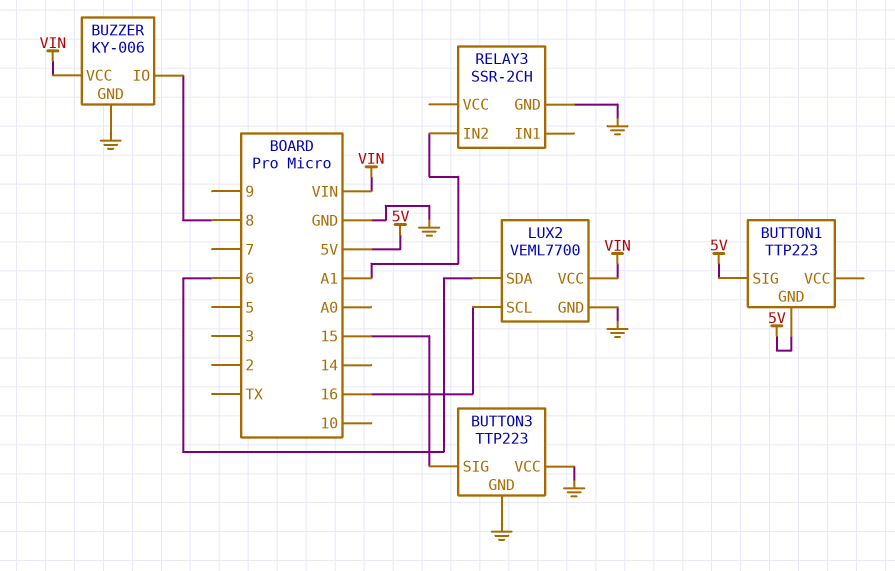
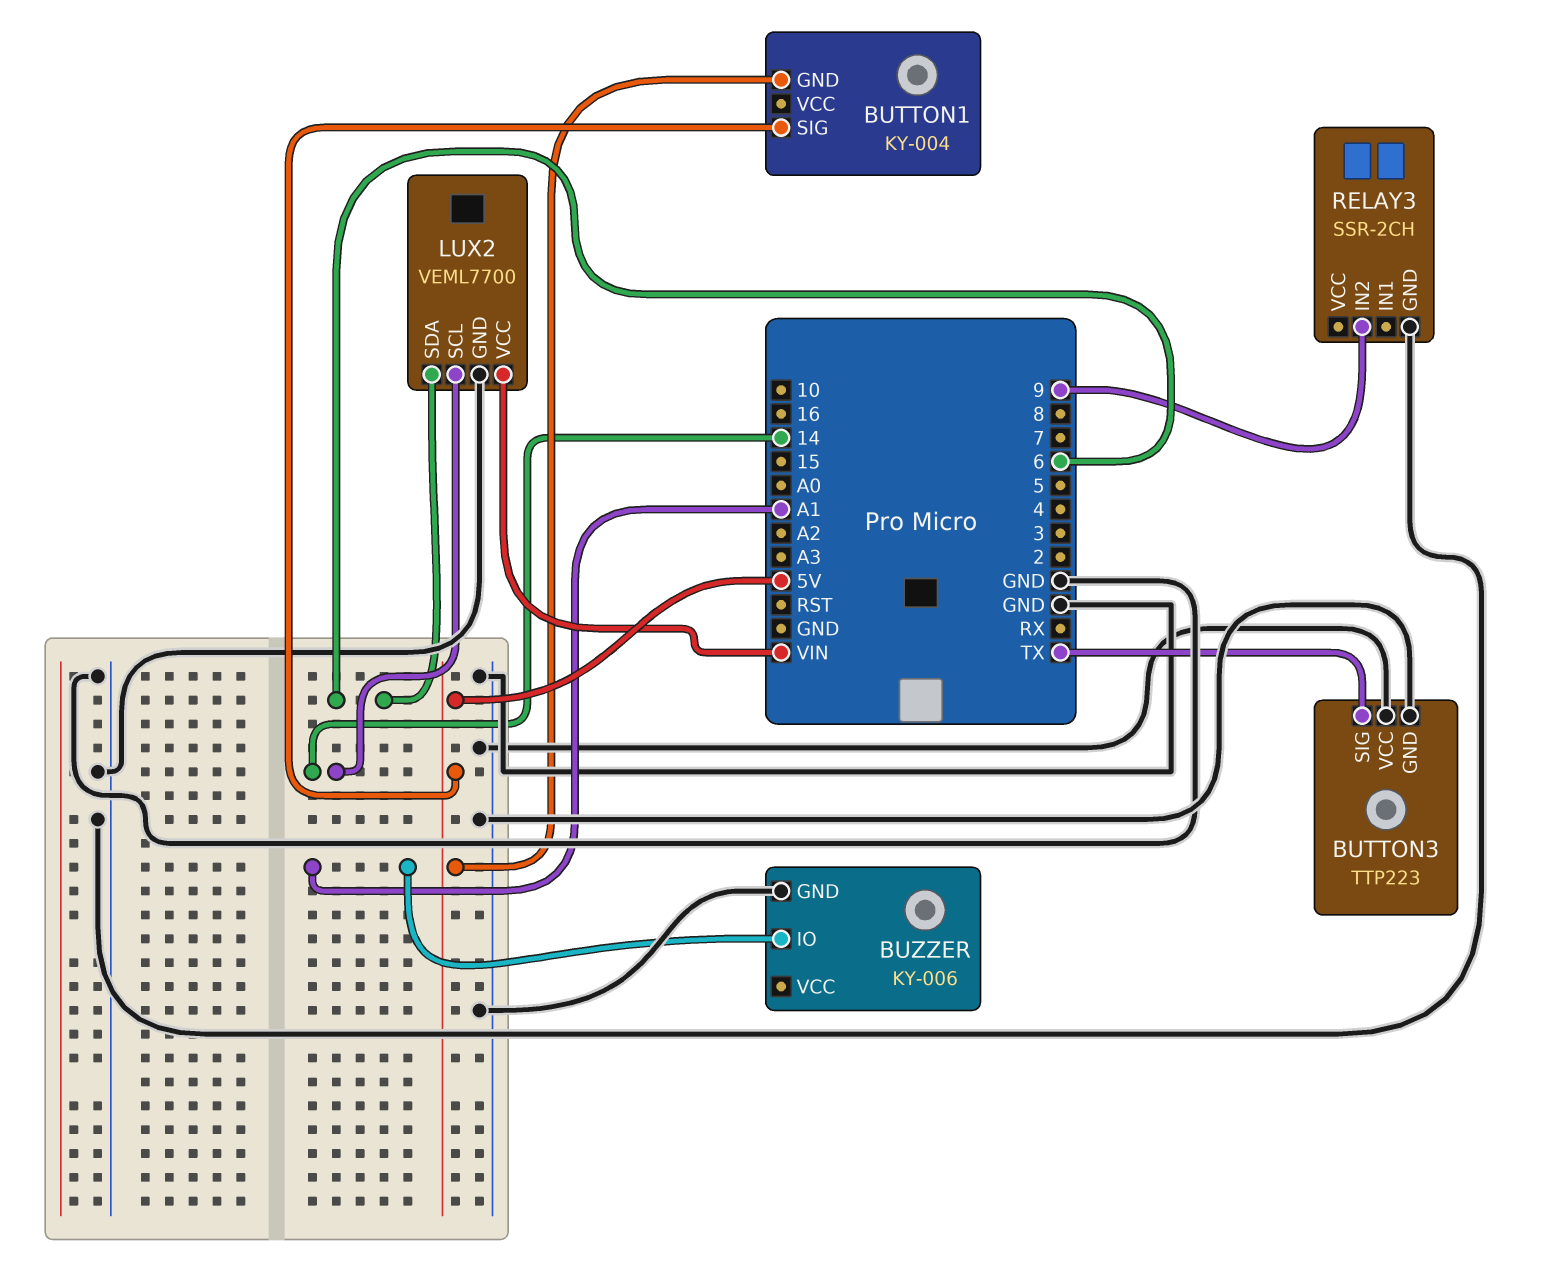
BUTTON1: TTP223 -> KY-004
BUTTON3 pin SIG: 15 -> TX
BUZZER pin IO: 8 -> A1
BUZZER pin VCC: VIN -> none
LUX2 pin SCL: 16 -> 14
RELAY3 pin IN2: A1 -> 9

